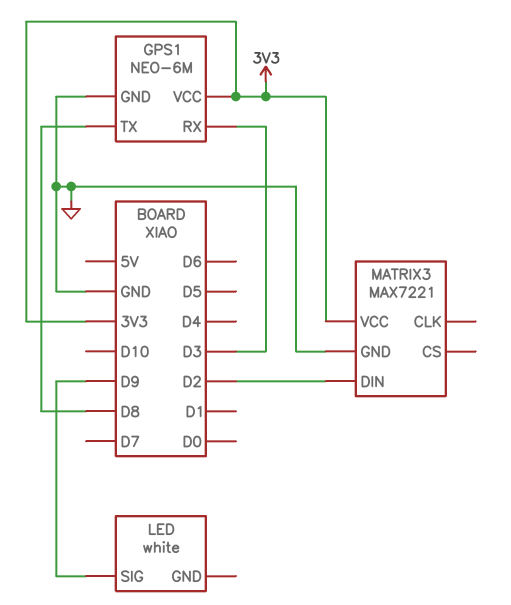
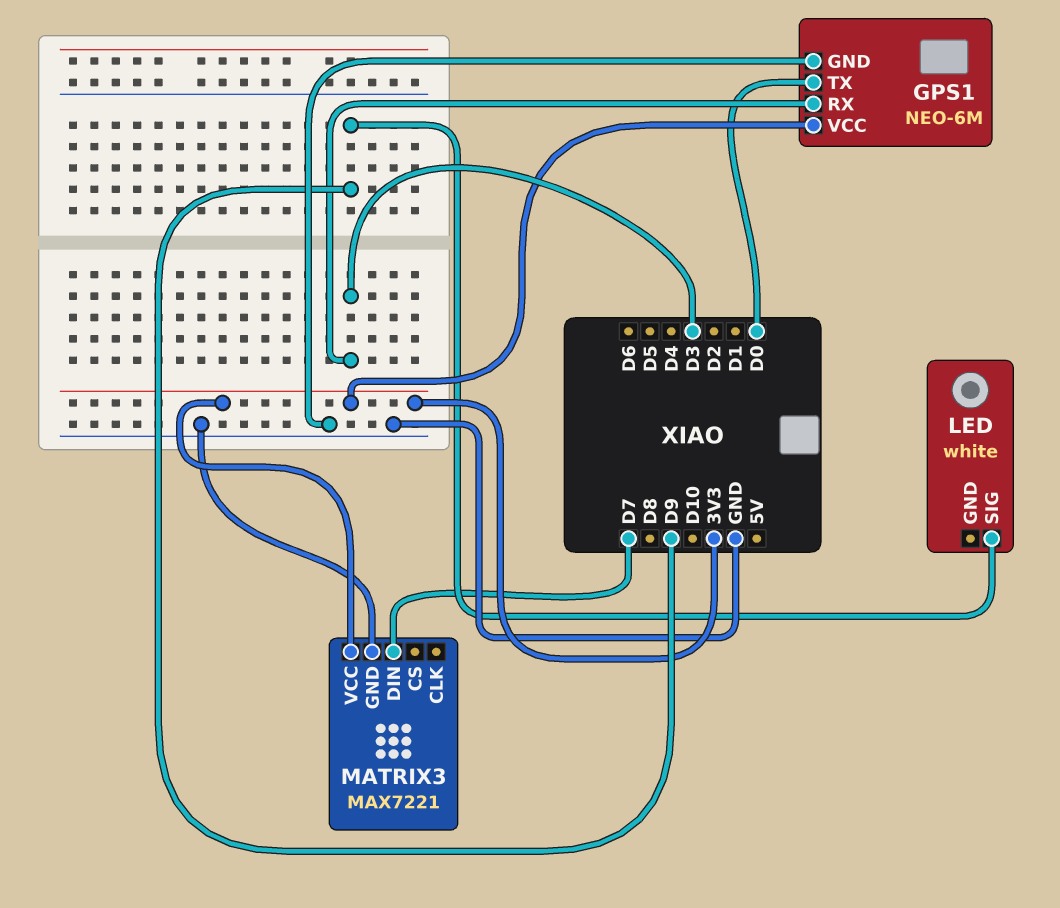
GPS1 pin TX: D8 -> D0
MATRIX3 pin DIN: D2 -> D7

